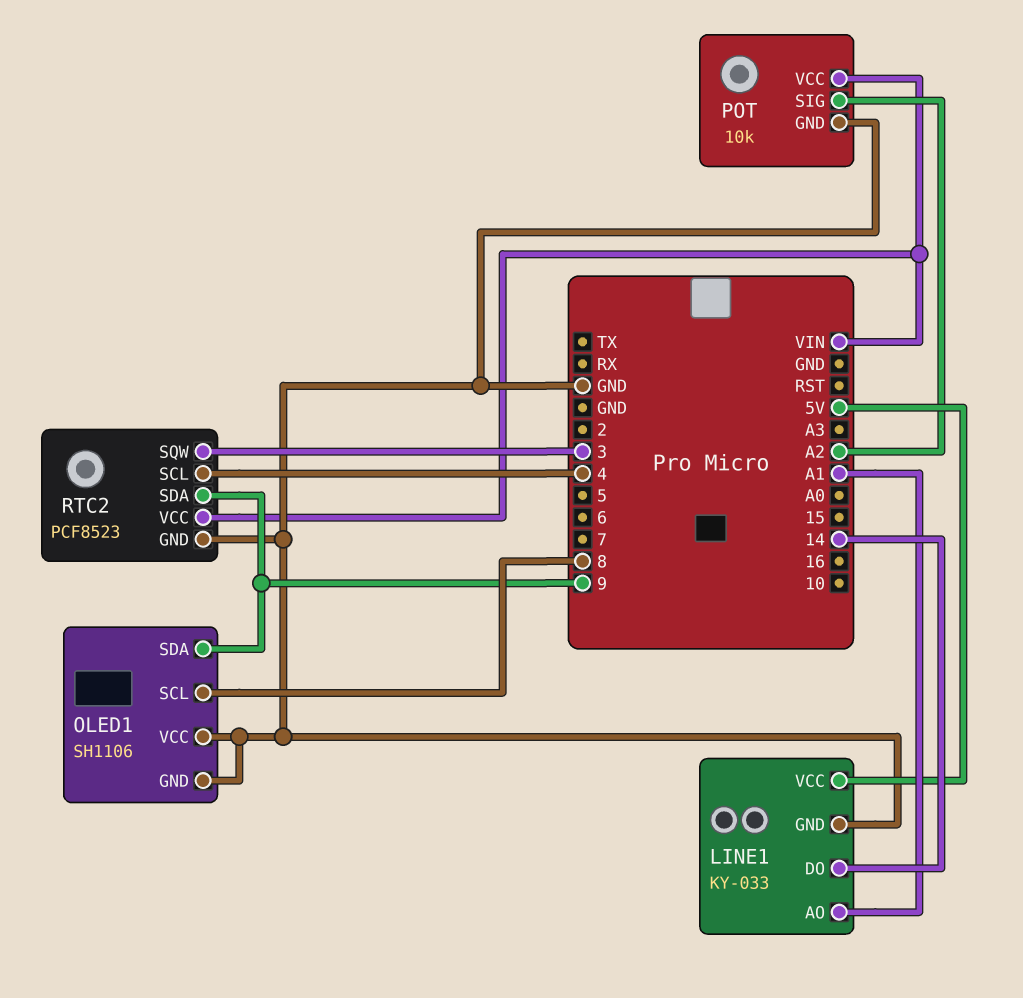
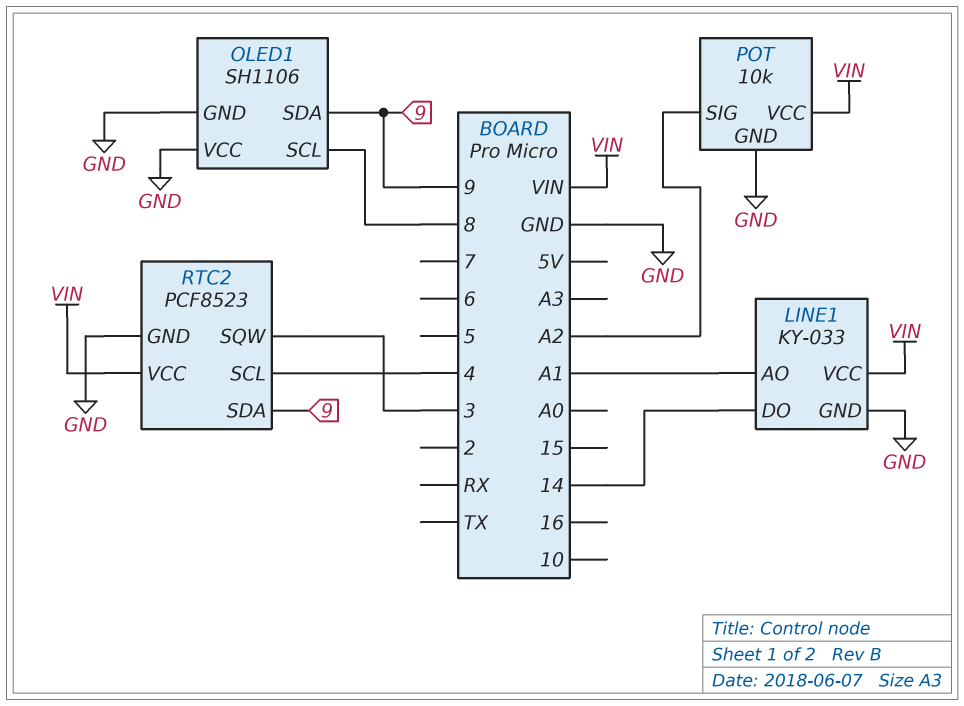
LINE1 pin VCC: 5V -> VIN

